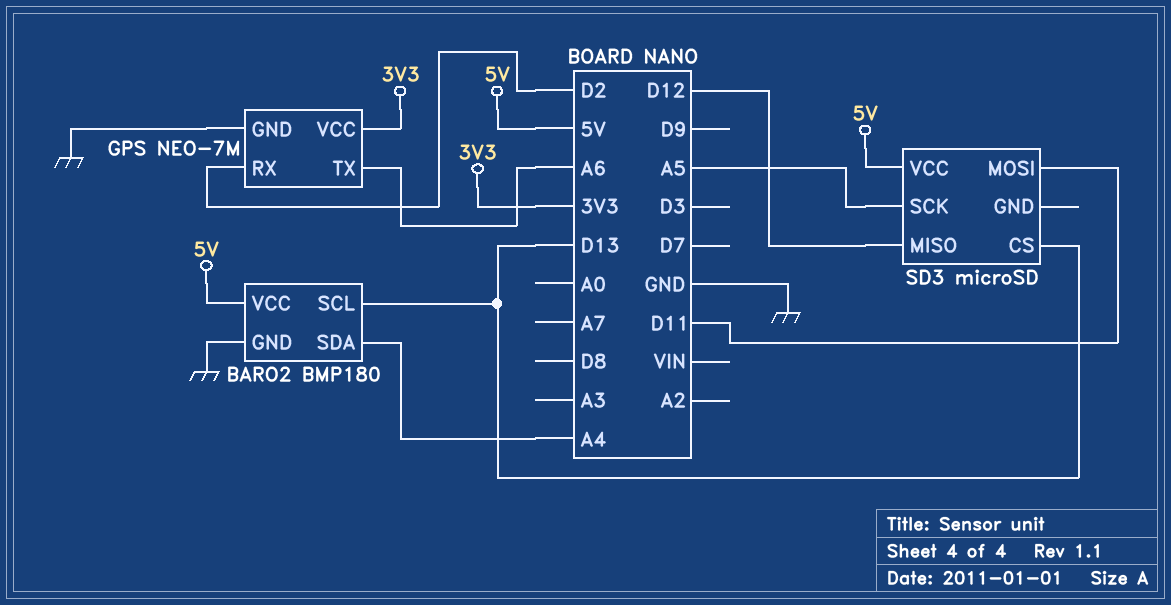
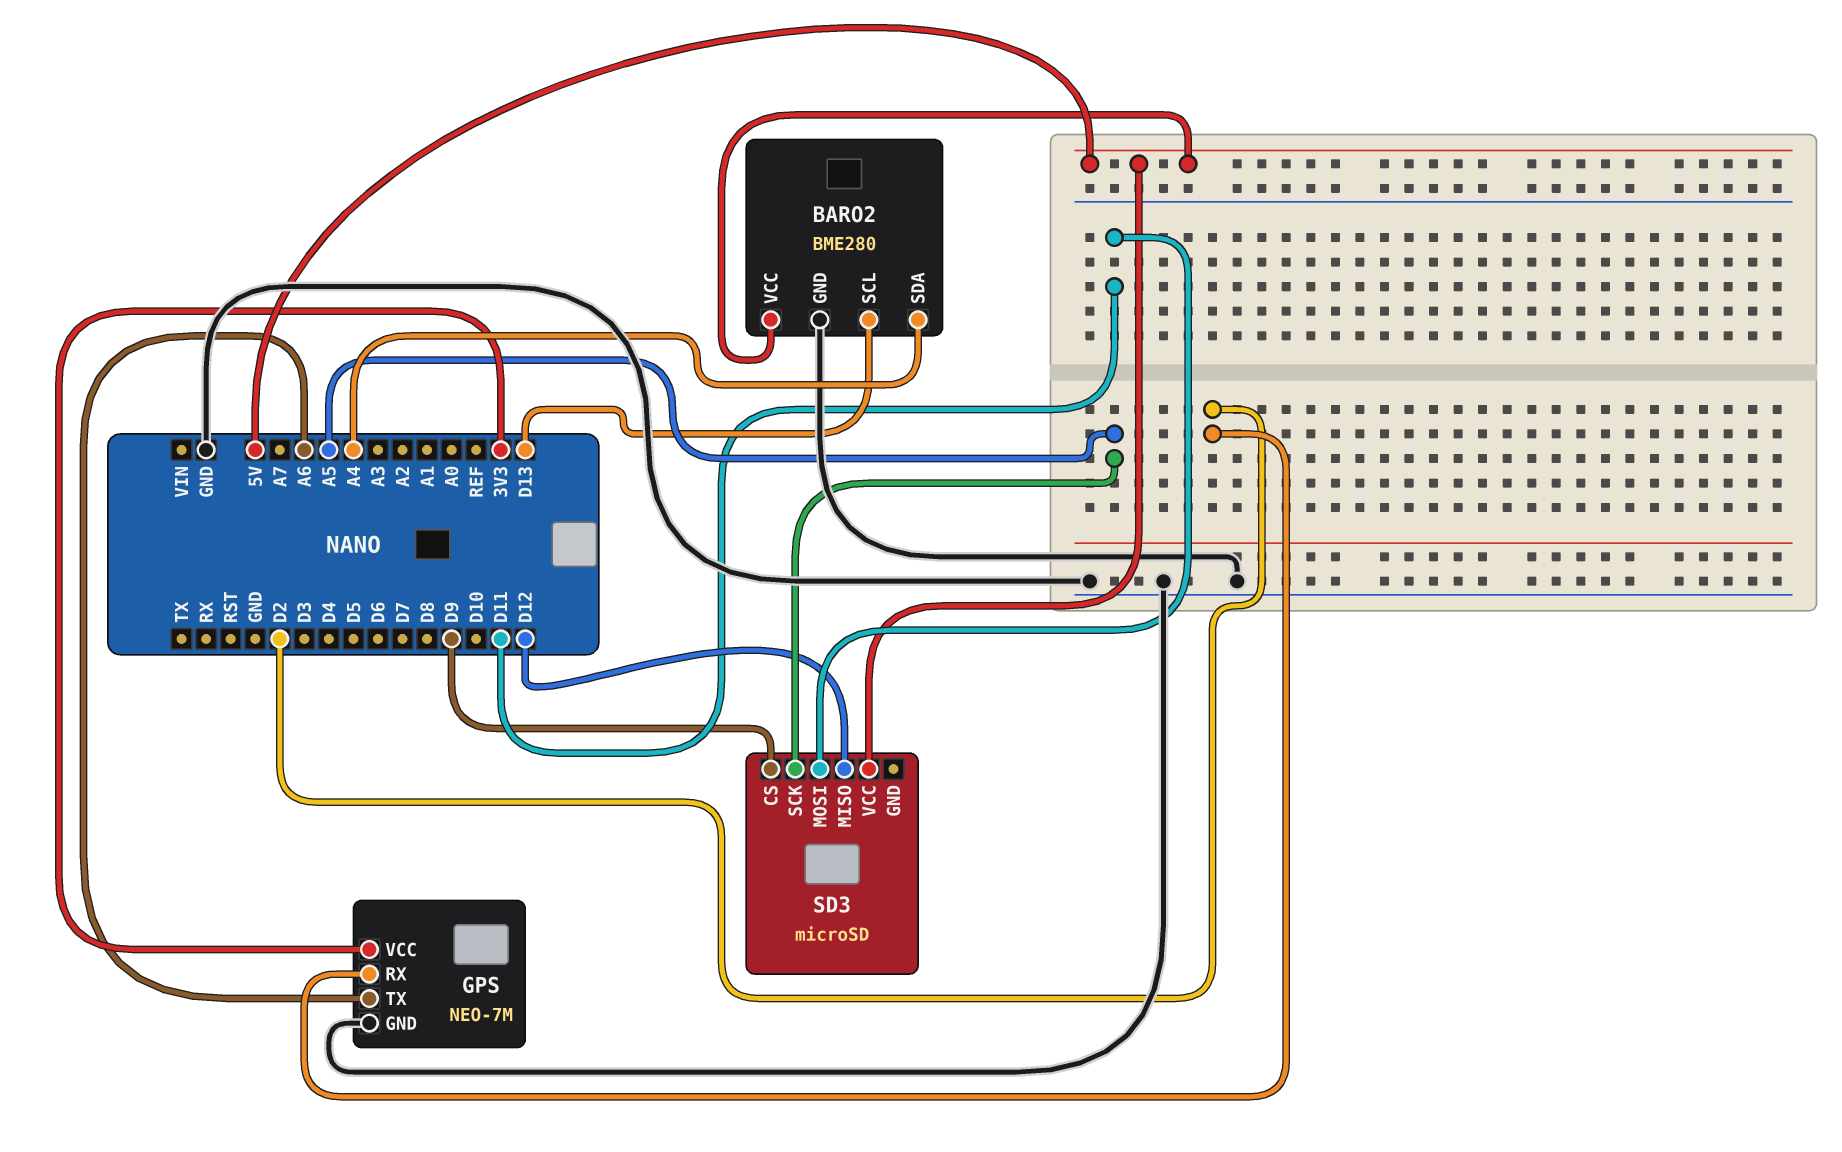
BARO2: BMP180 -> BME280
SD3 pin CS: D13 -> D9

